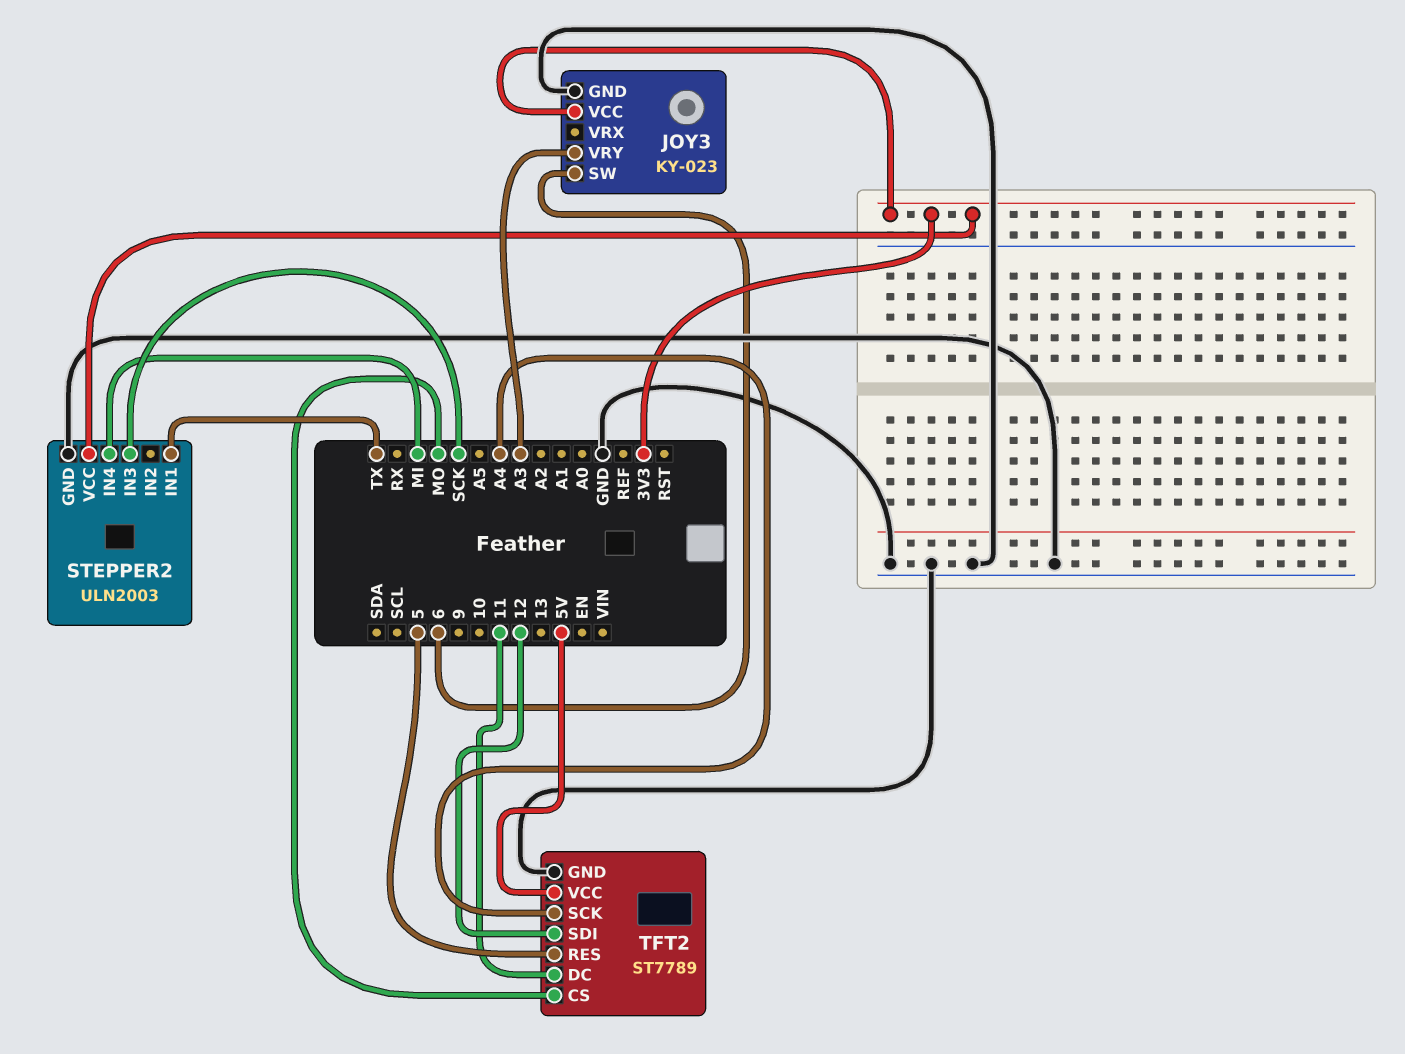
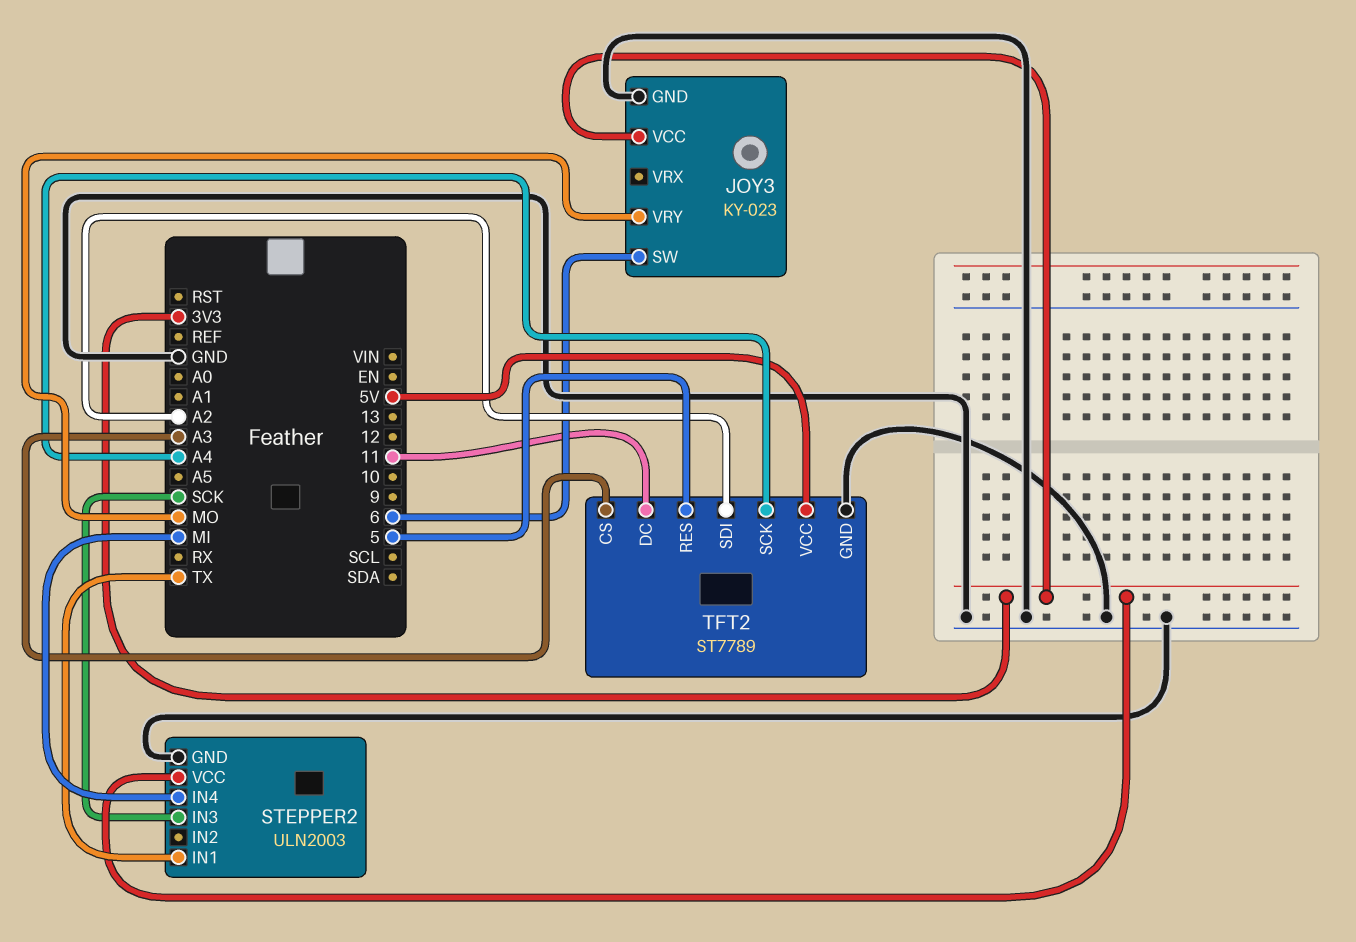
JOY3 pin VRY: A3 -> MO
TFT2 pin CS: MO -> A3
TFT2 pin SDI: 12 -> A2

